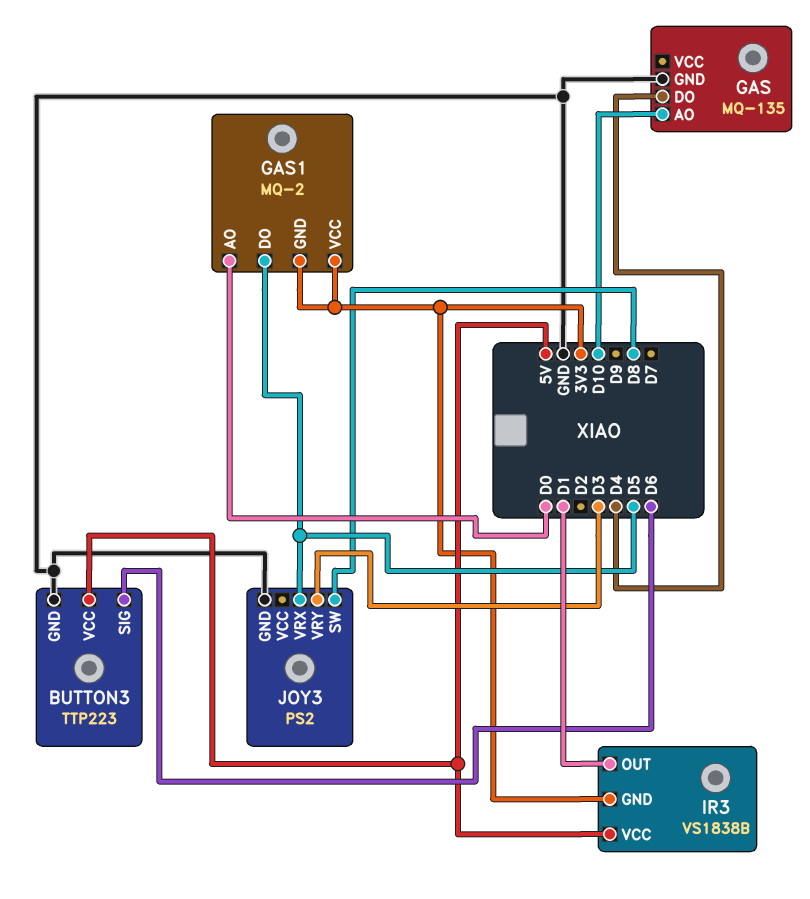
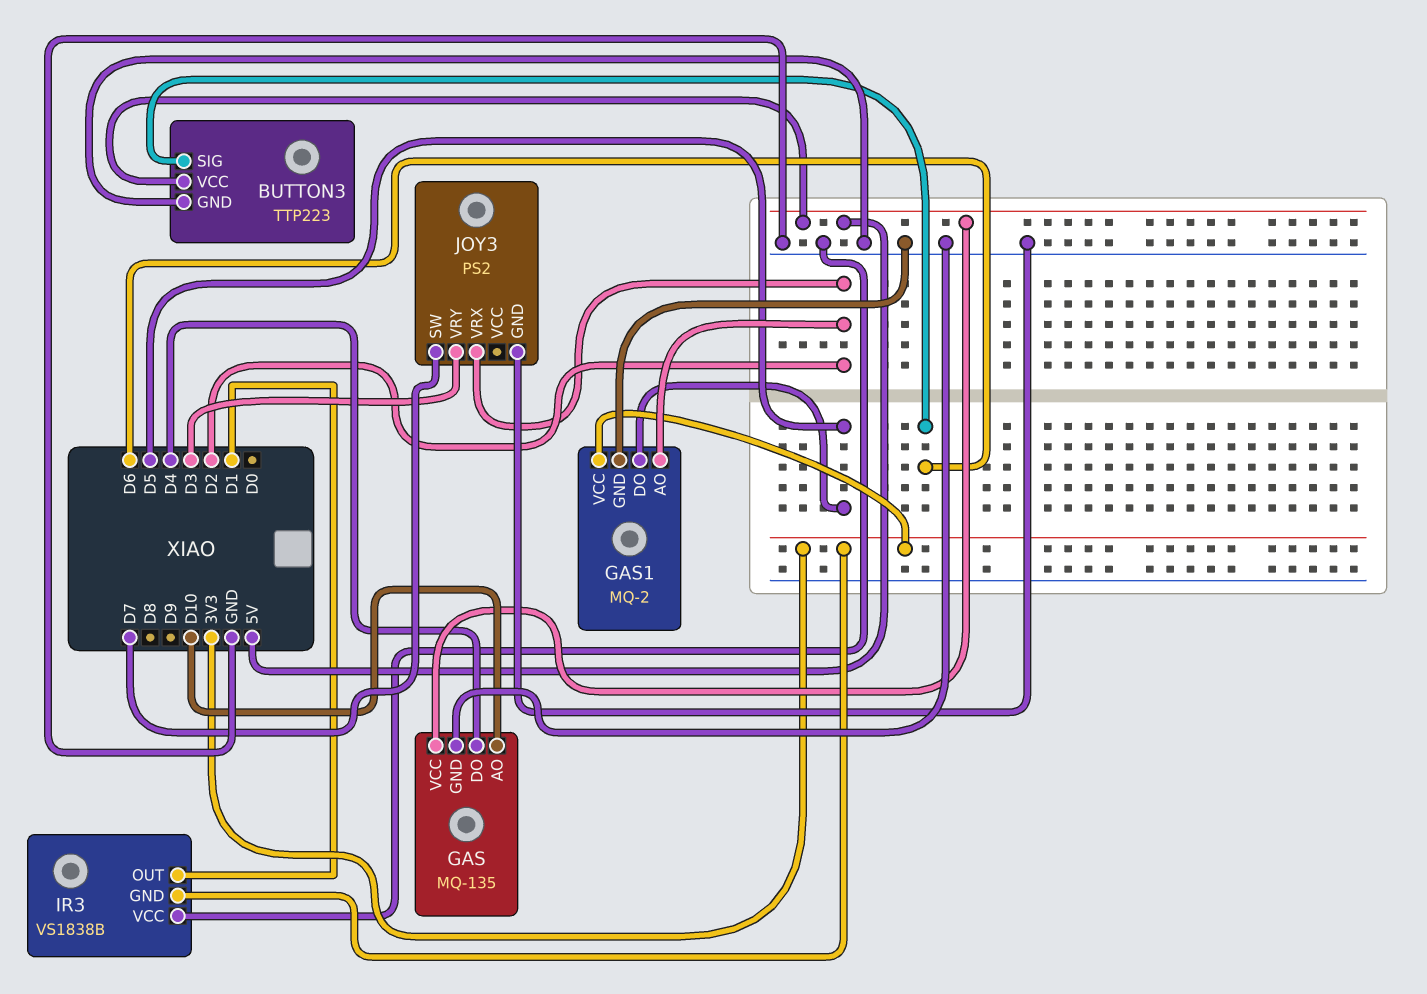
GAS pin VCC: none -> 5V
GAS1 pin AO: D0 -> D2
GAS1 pin GND: 3V3 -> GND
IR3 pin VCC: 5V -> GND
JOY3 pin SW: D8 -> D7
JOY3 pin VRX: D5 -> D2

